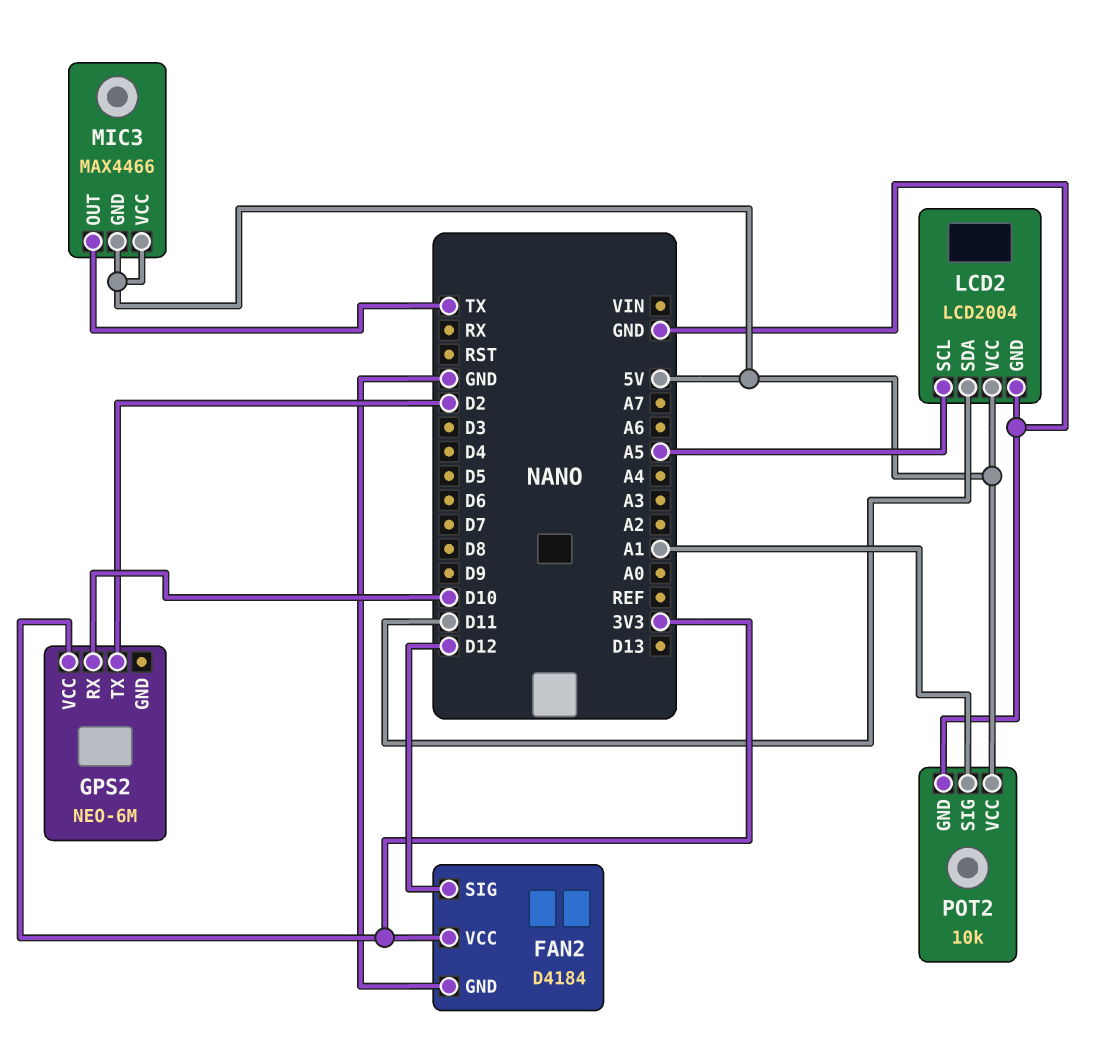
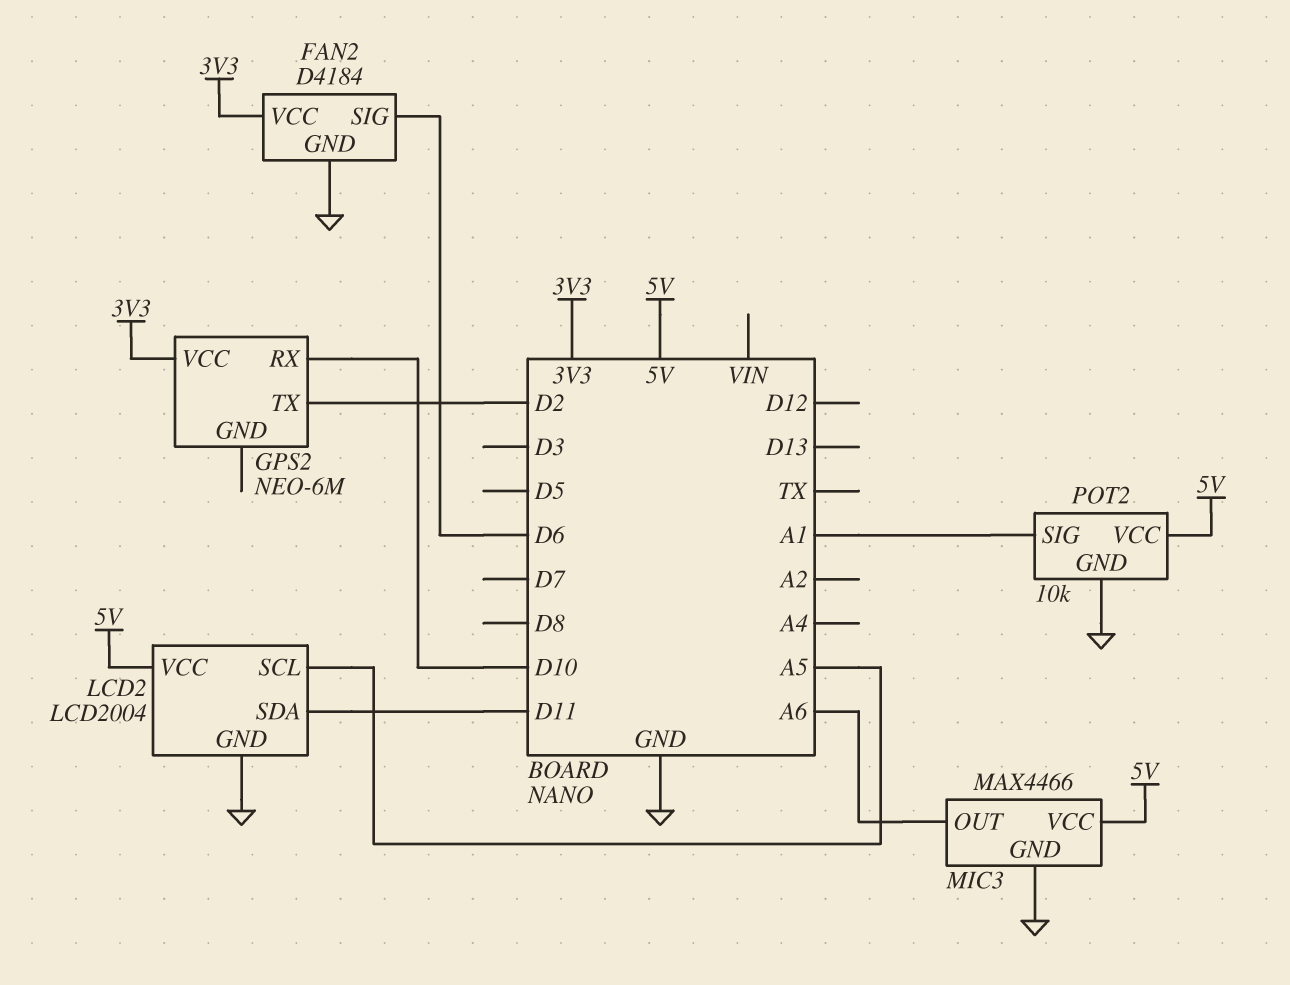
FAN2 pin SIG: D12 -> D6
MIC3 pin GND: 5V -> GND
MIC3 pin OUT: TX -> A6

